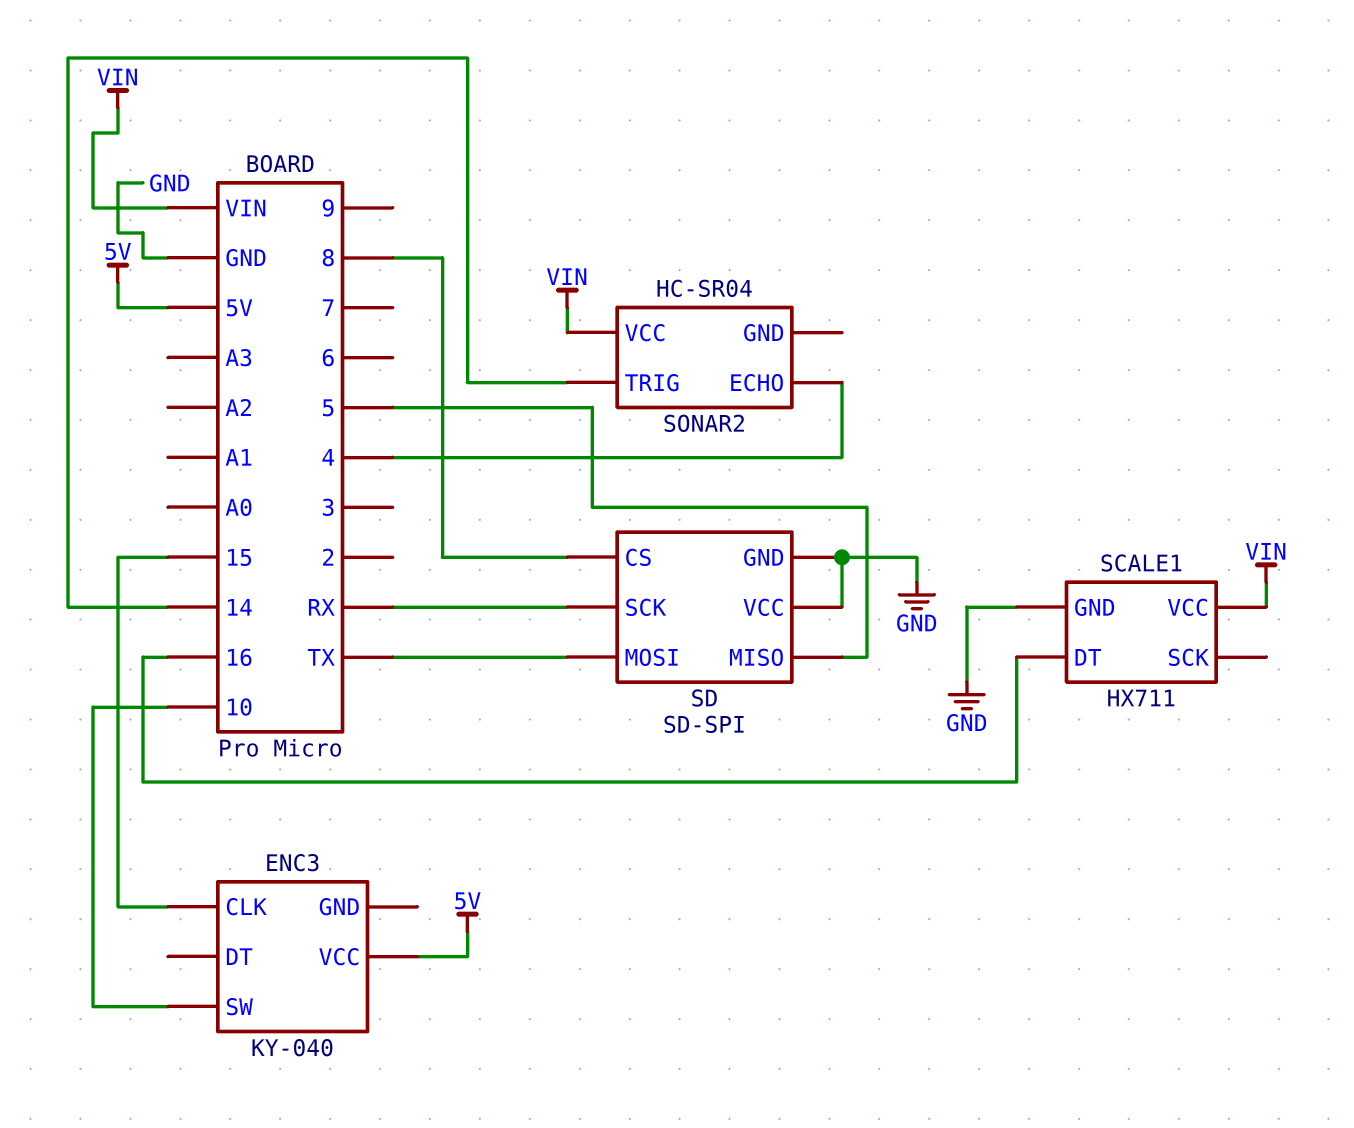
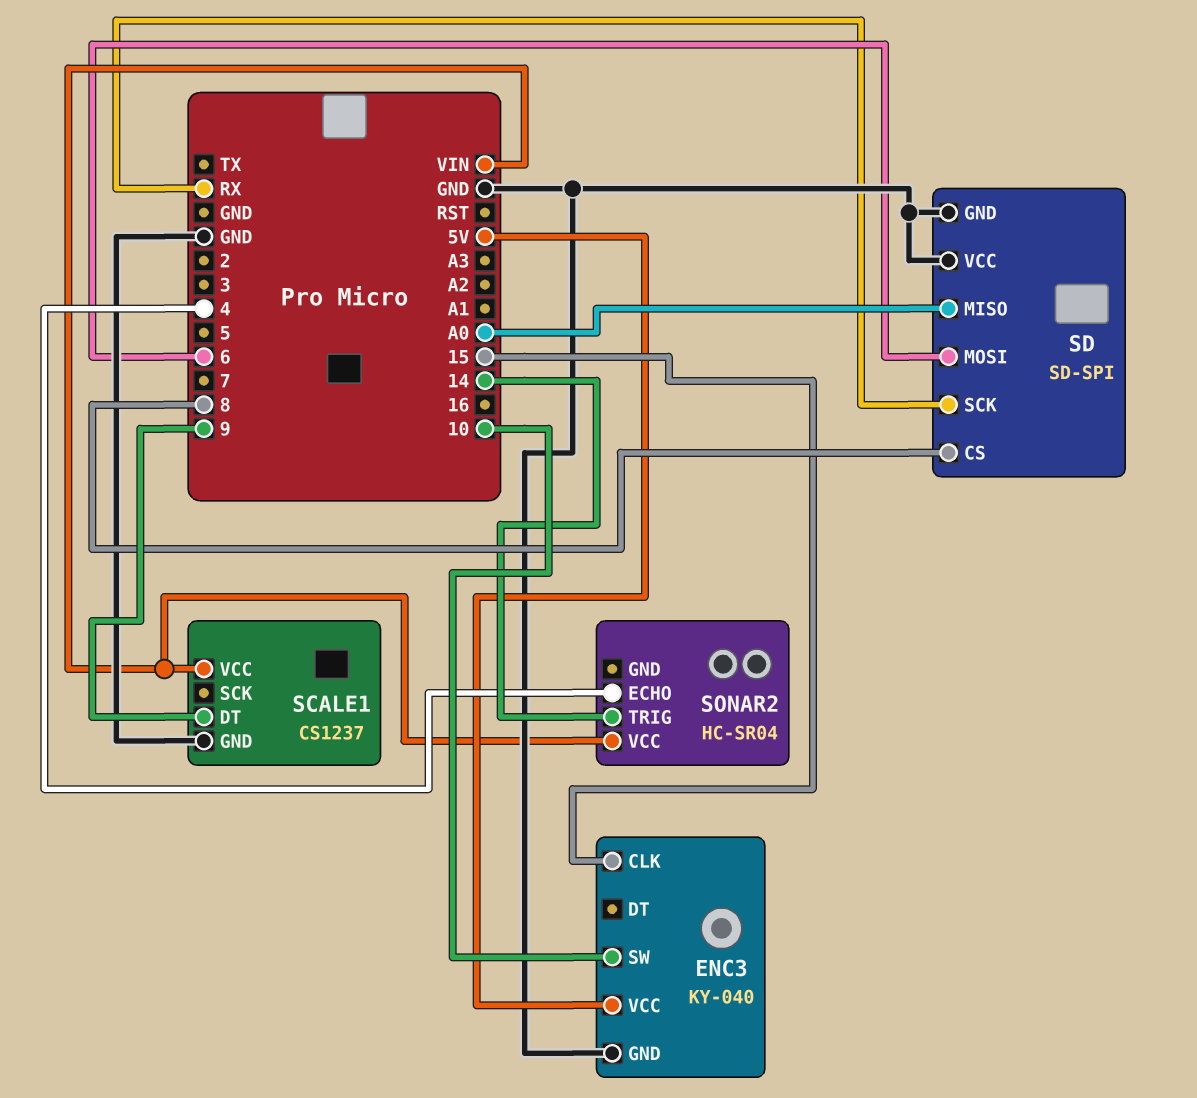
ENC3 pin GND: none -> GND
SCALE1: HX711 -> CS1237
SCALE1 pin DT: 16 -> 9
SD pin MISO: 5 -> A0
SD pin MOSI: TX -> 6

